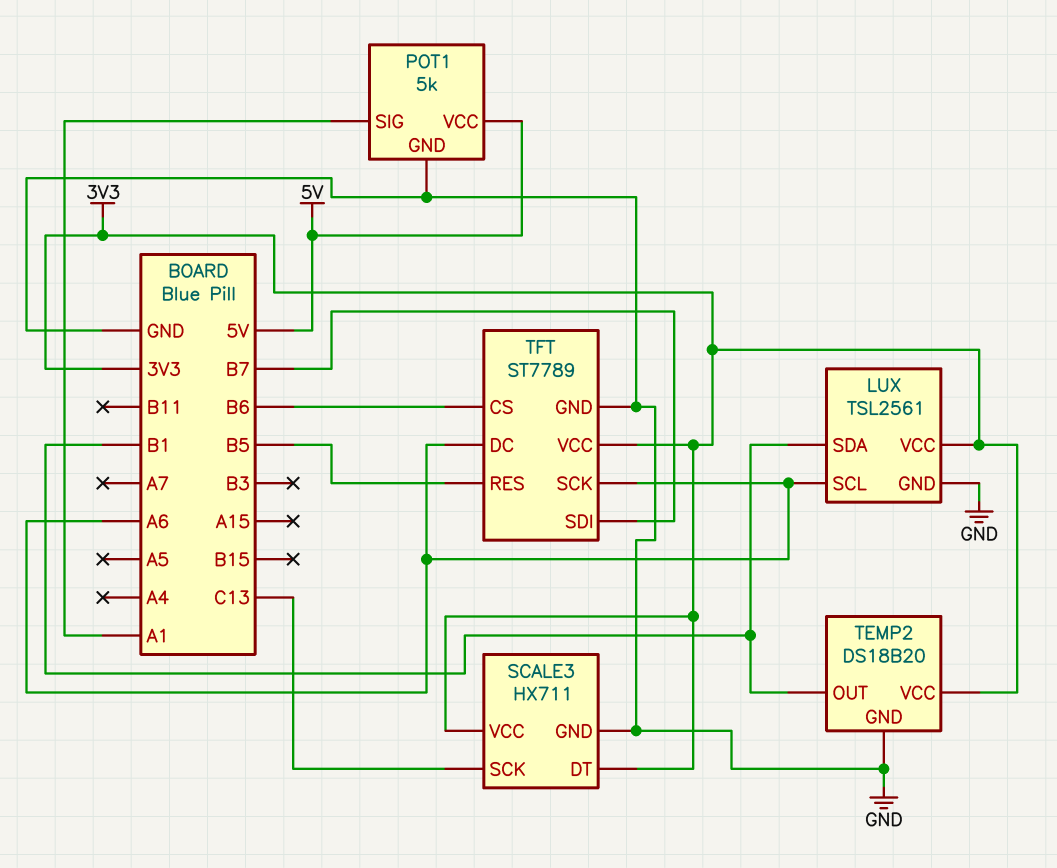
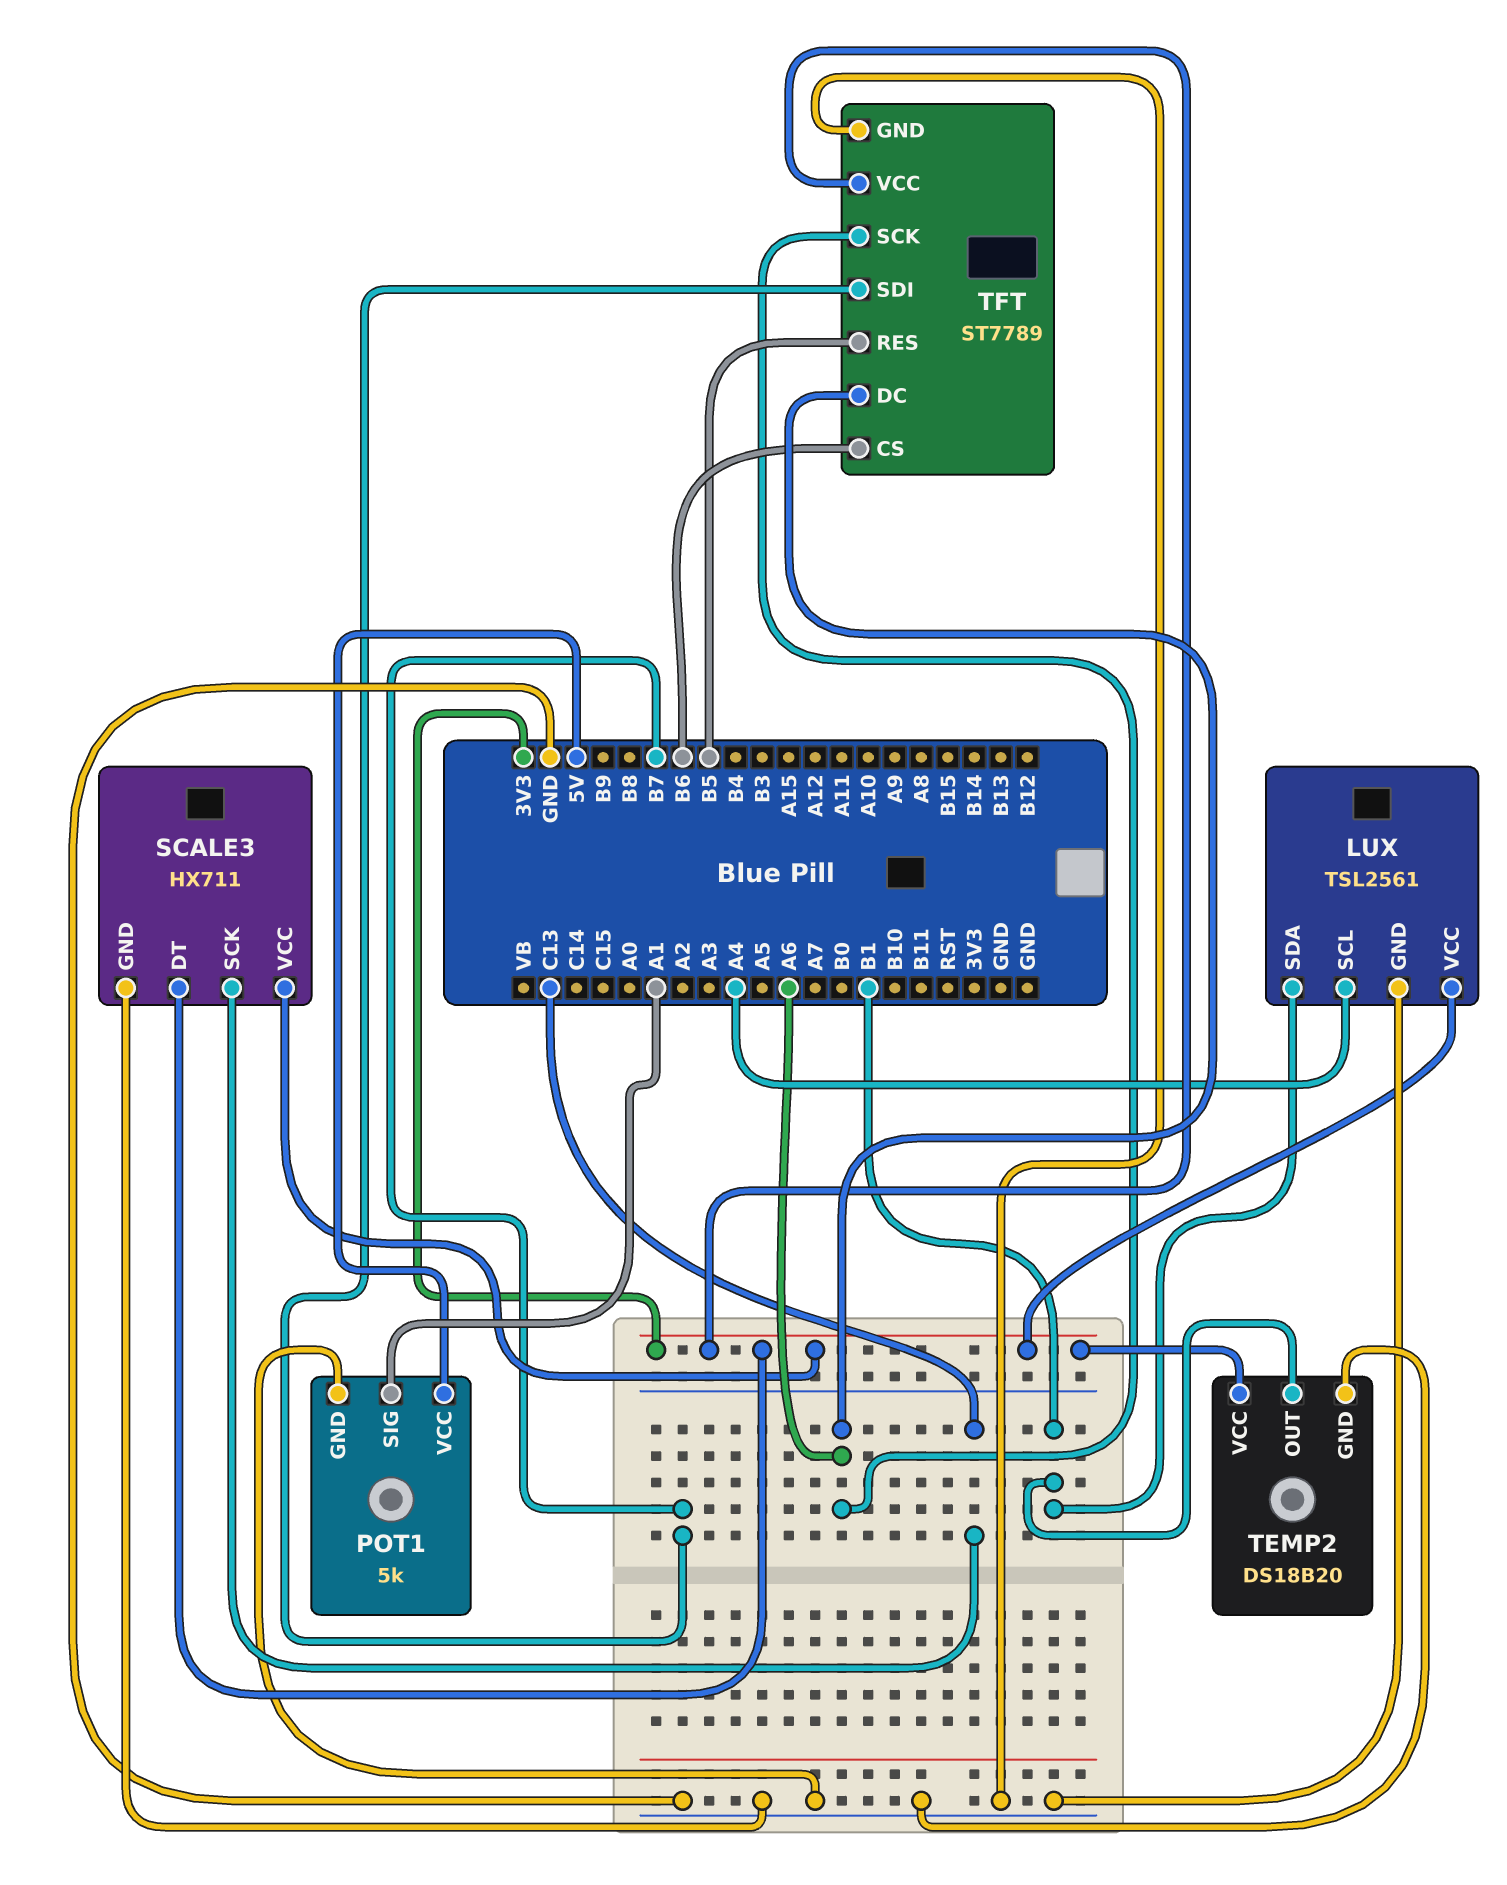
LUX pin SCL: A6 -> A4

